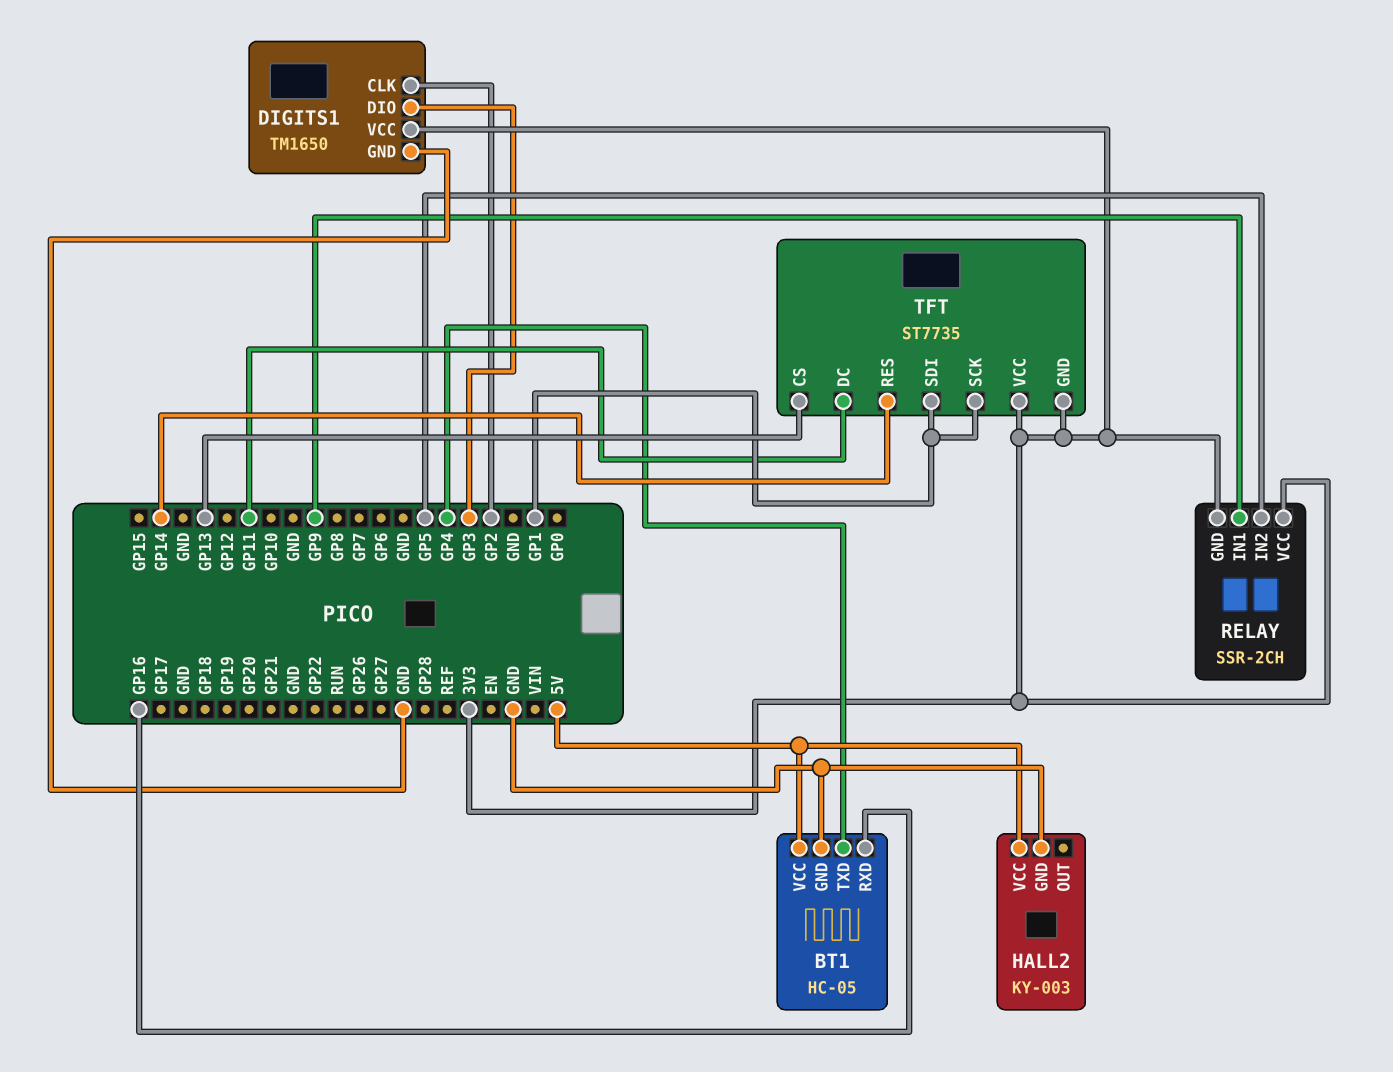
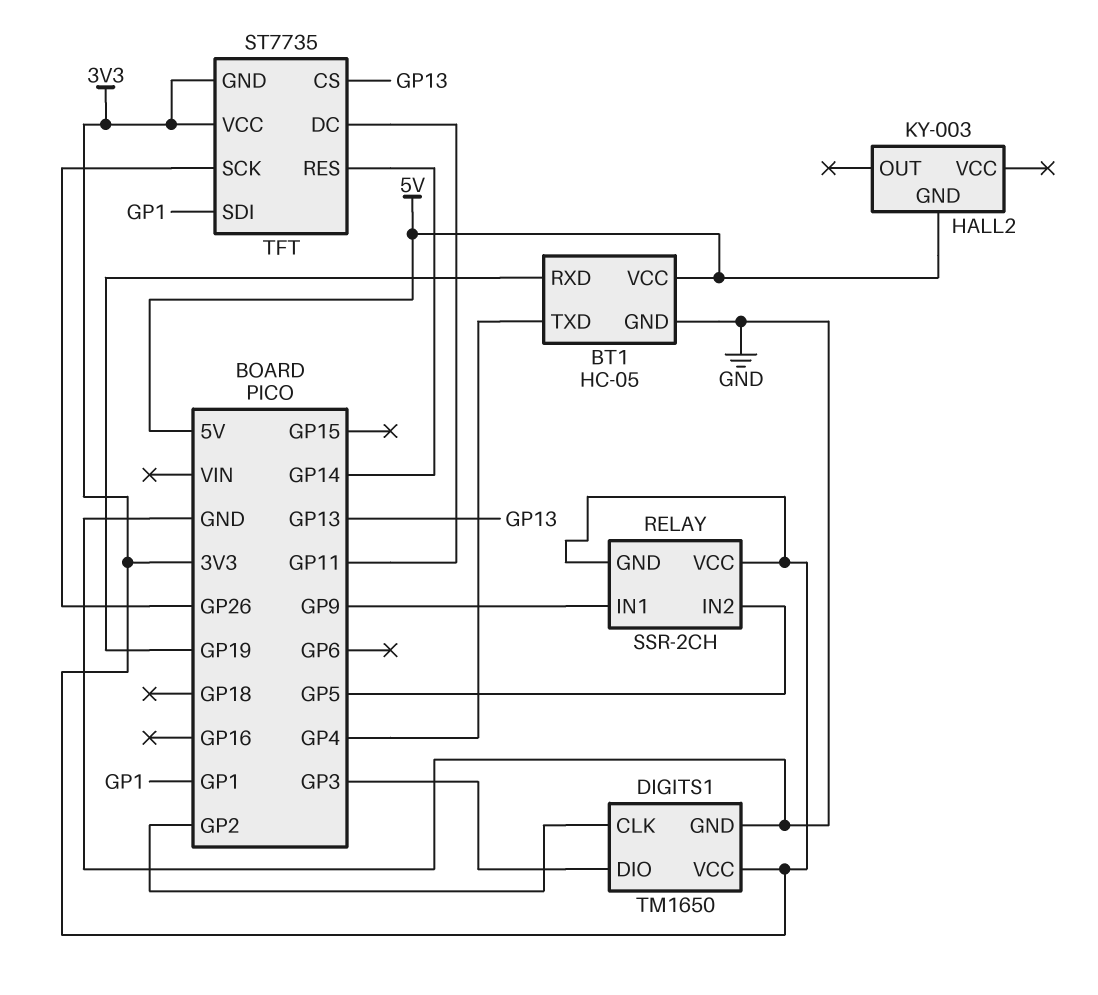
BT1 pin RXD: GP16 -> GP19
HALL2 pin GND: GND -> 5V
HALL2 pin VCC: 5V -> none
TFT pin SCK: GP1 -> GP26

